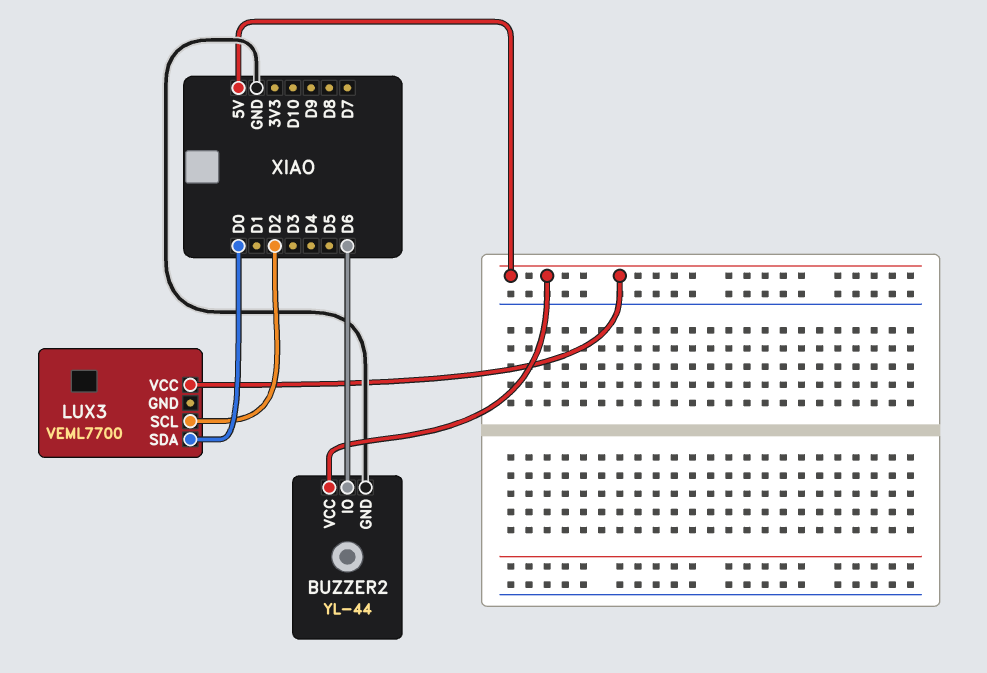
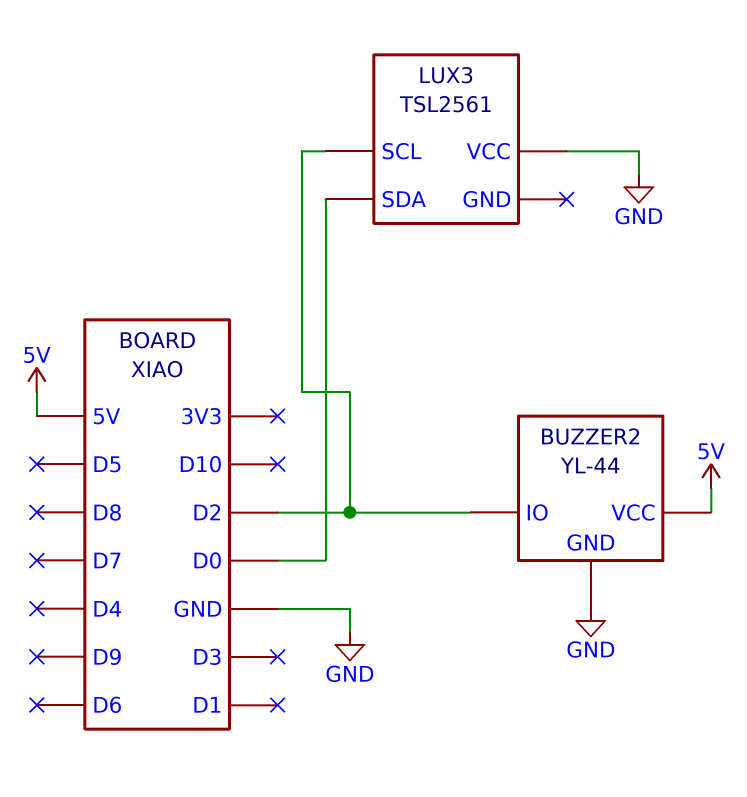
BUZZER2 pin IO: D6 -> D2
LUX3: VEML7700 -> TSL2561
LUX3 pin VCC: 5V -> GND

